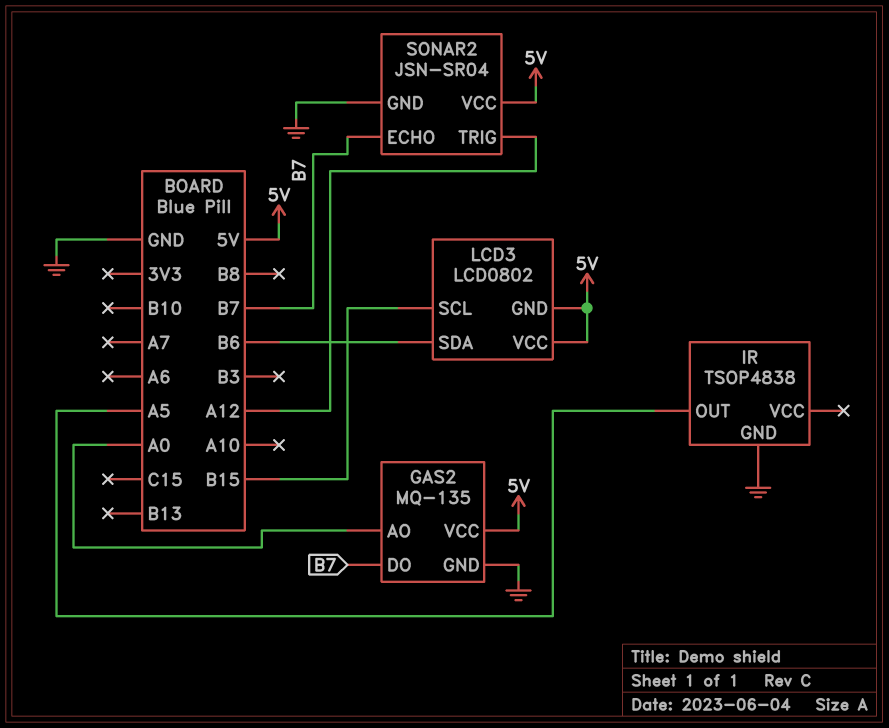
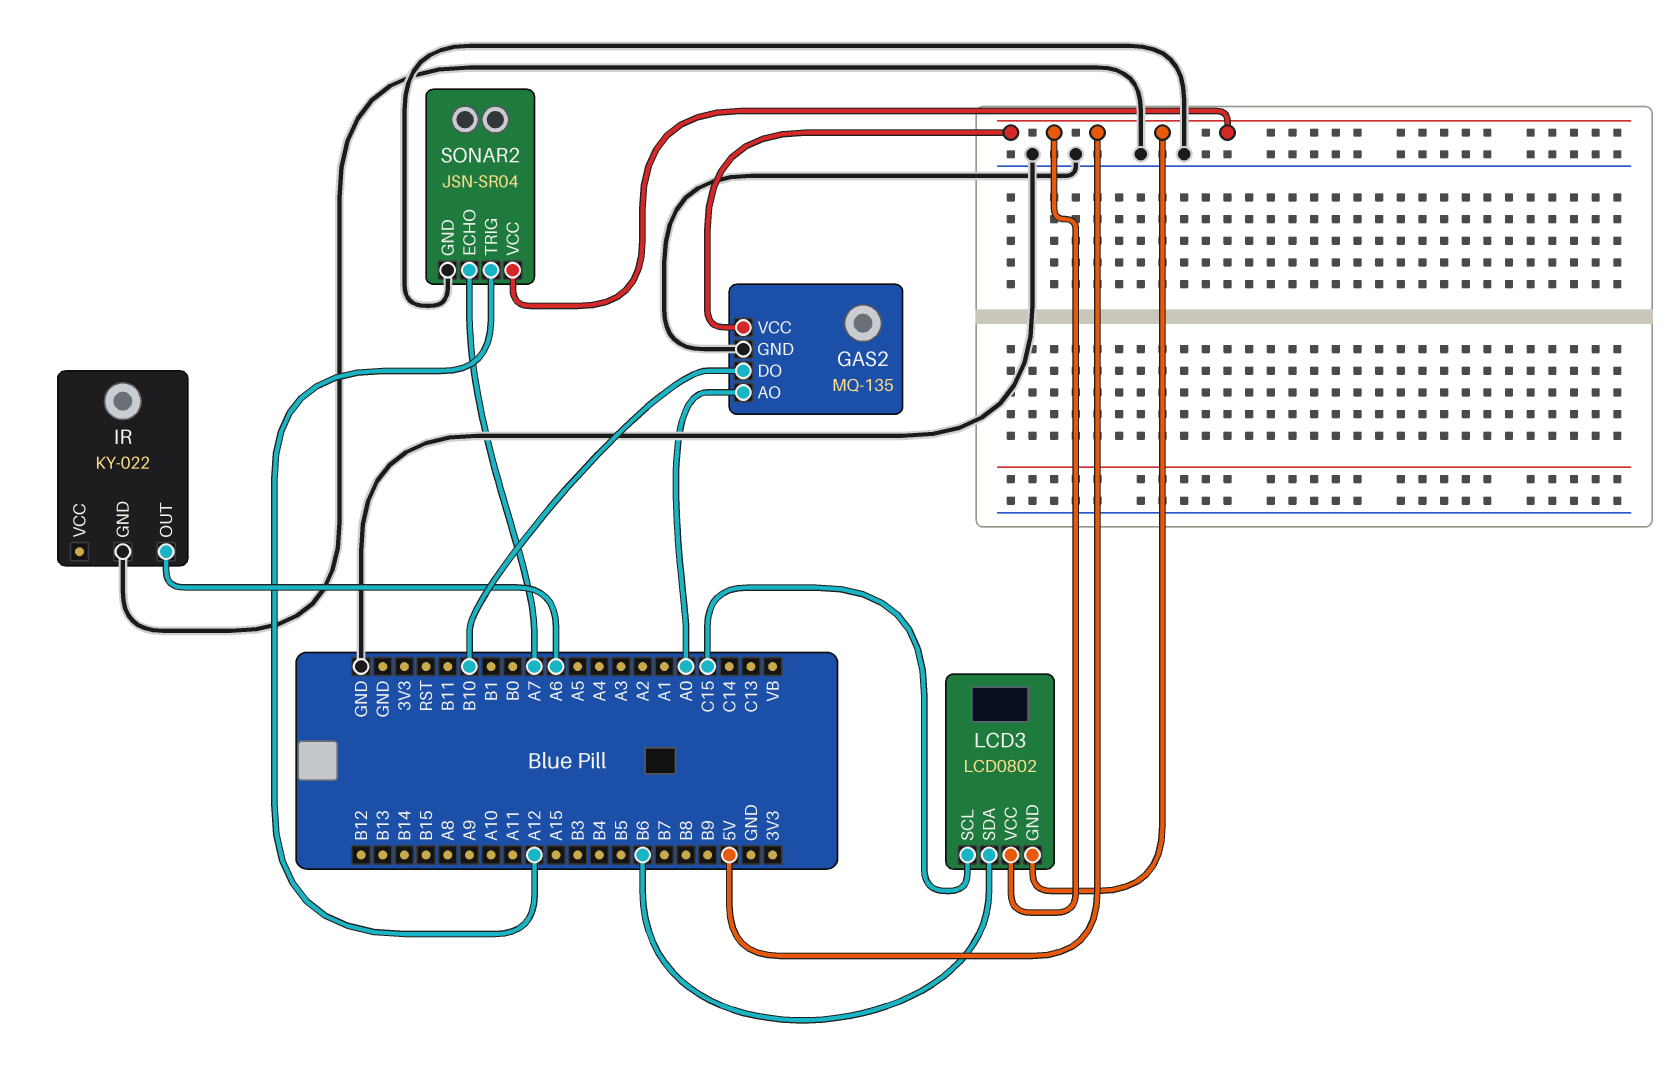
GAS2 pin DO: B7 -> B10
IR: TSOP4838 -> KY-022
IR pin OUT: A5 -> A6
LCD3 pin SCL: B15 -> C15
SONAR2 pin ECHO: B7 -> A7

